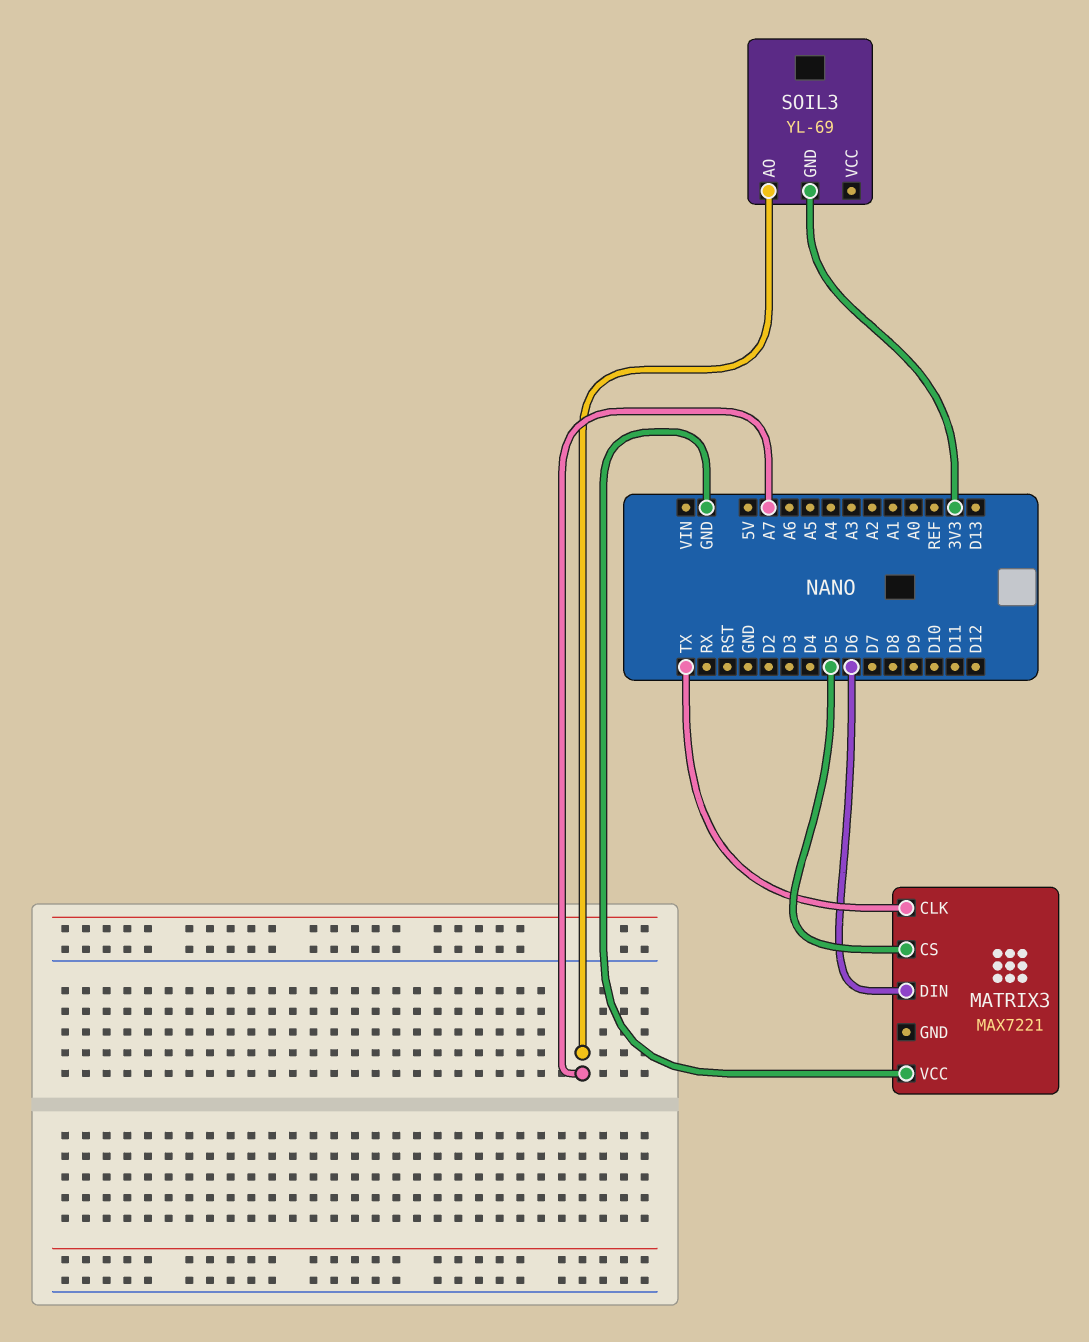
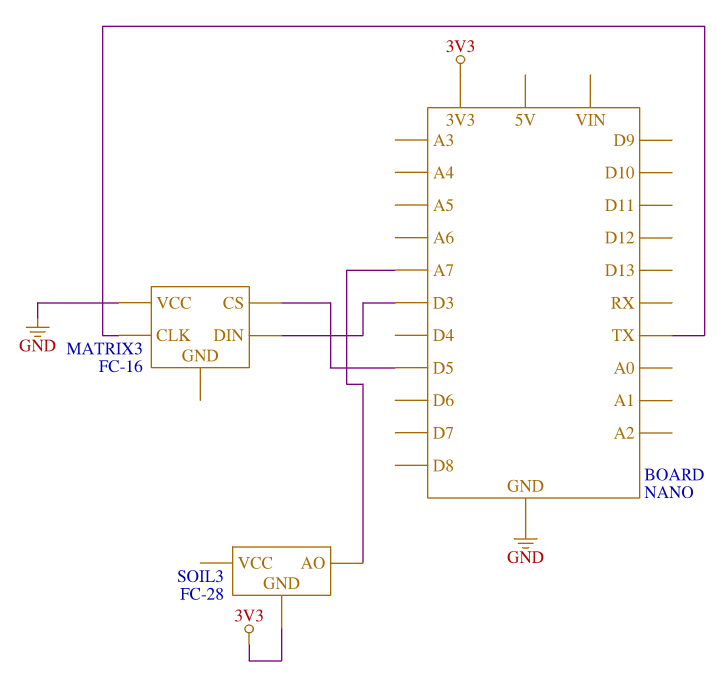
MATRIX3: MAX7221 -> FC-16
MATRIX3 pin DIN: D6 -> D3
SOIL3: YL-69 -> FC-28

